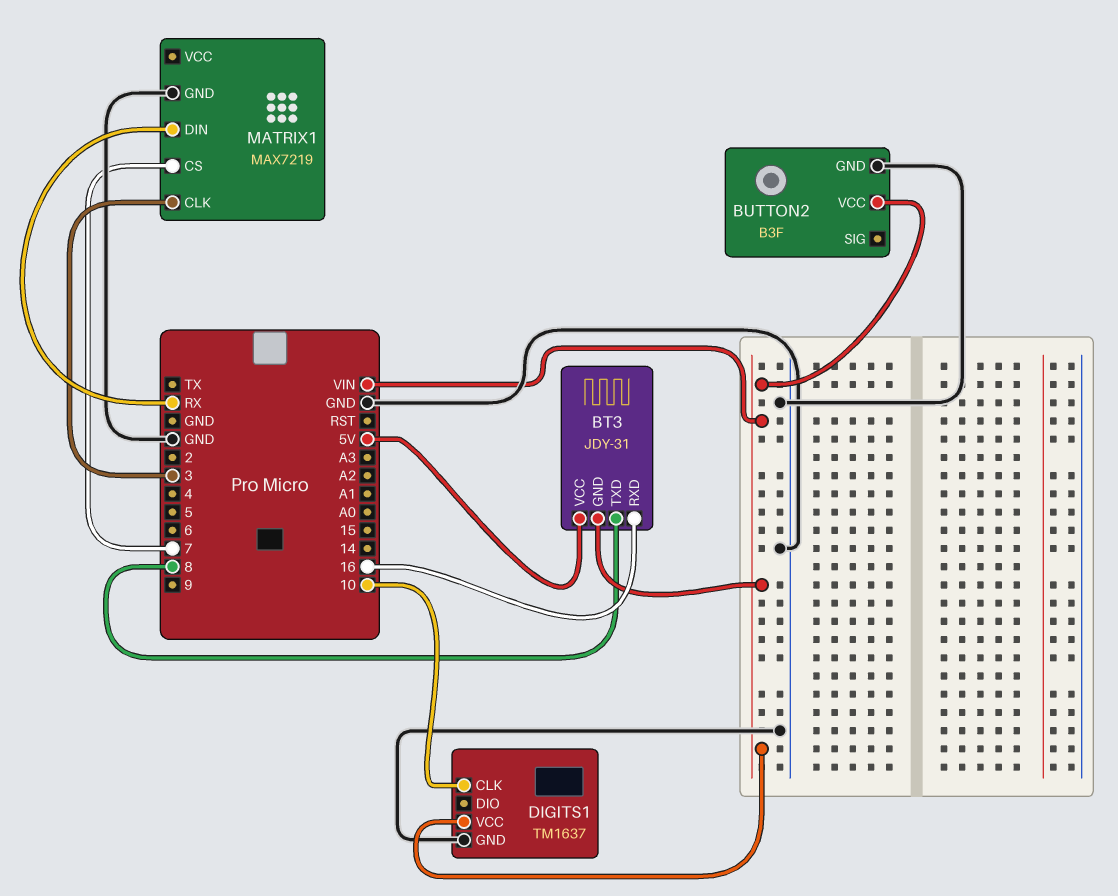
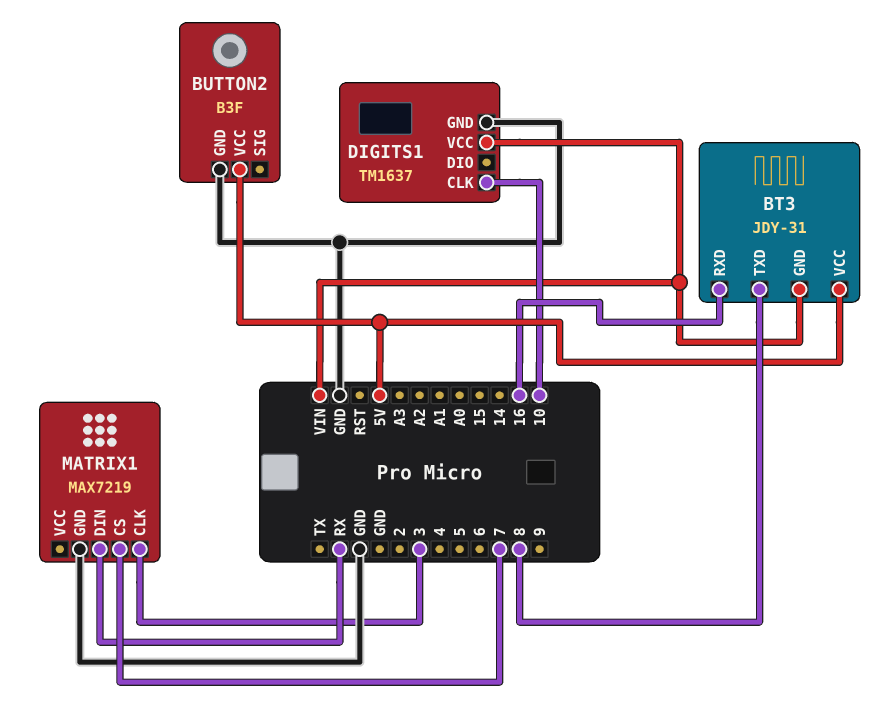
BUTTON2 pin VCC: VIN -> 5V

